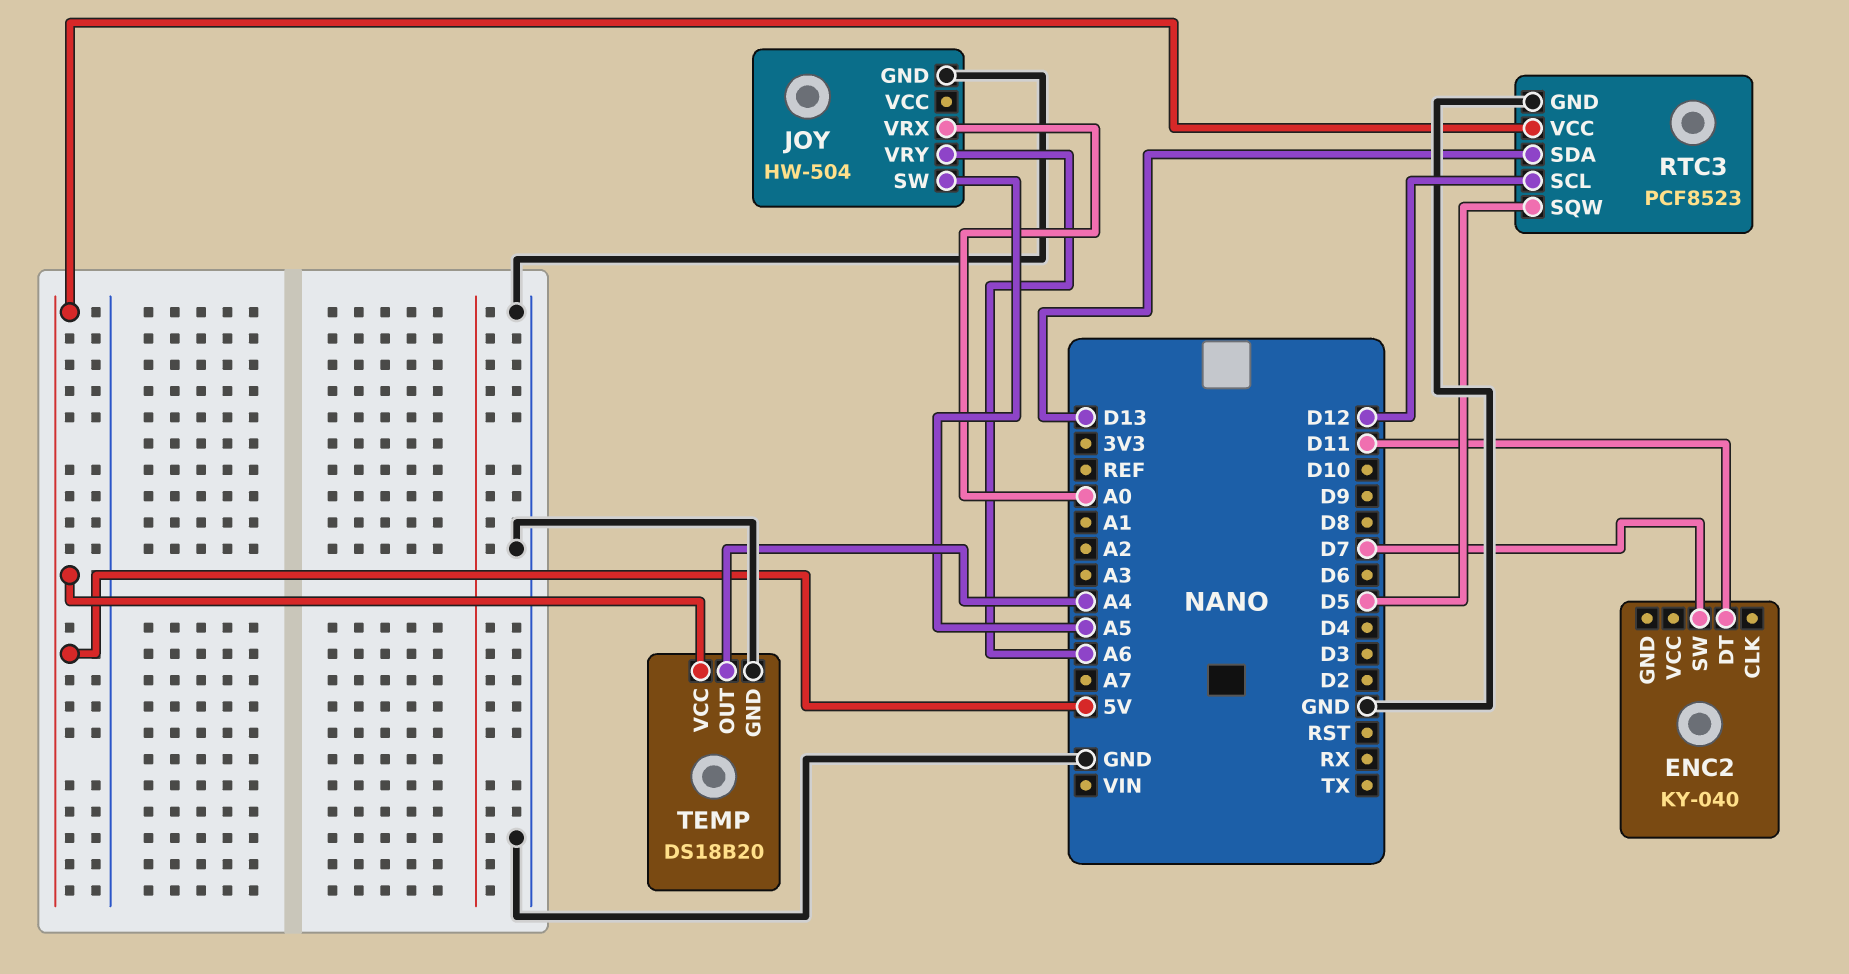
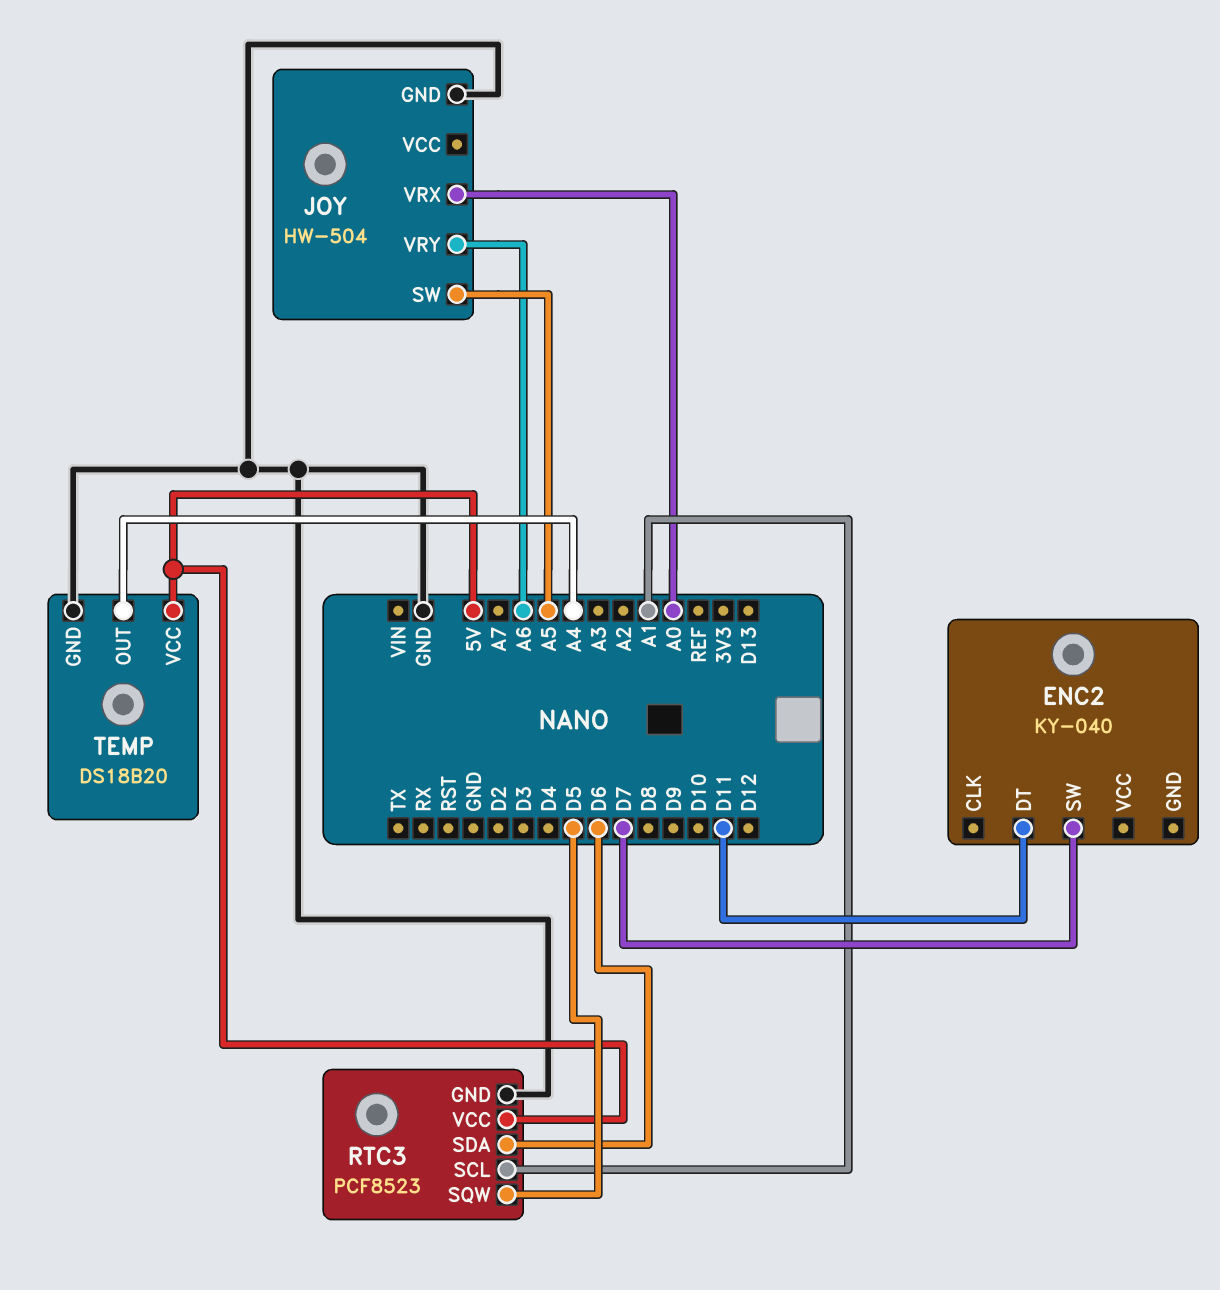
RTC3 pin SCL: D12 -> A1
RTC3 pin SDA: D13 -> D6

